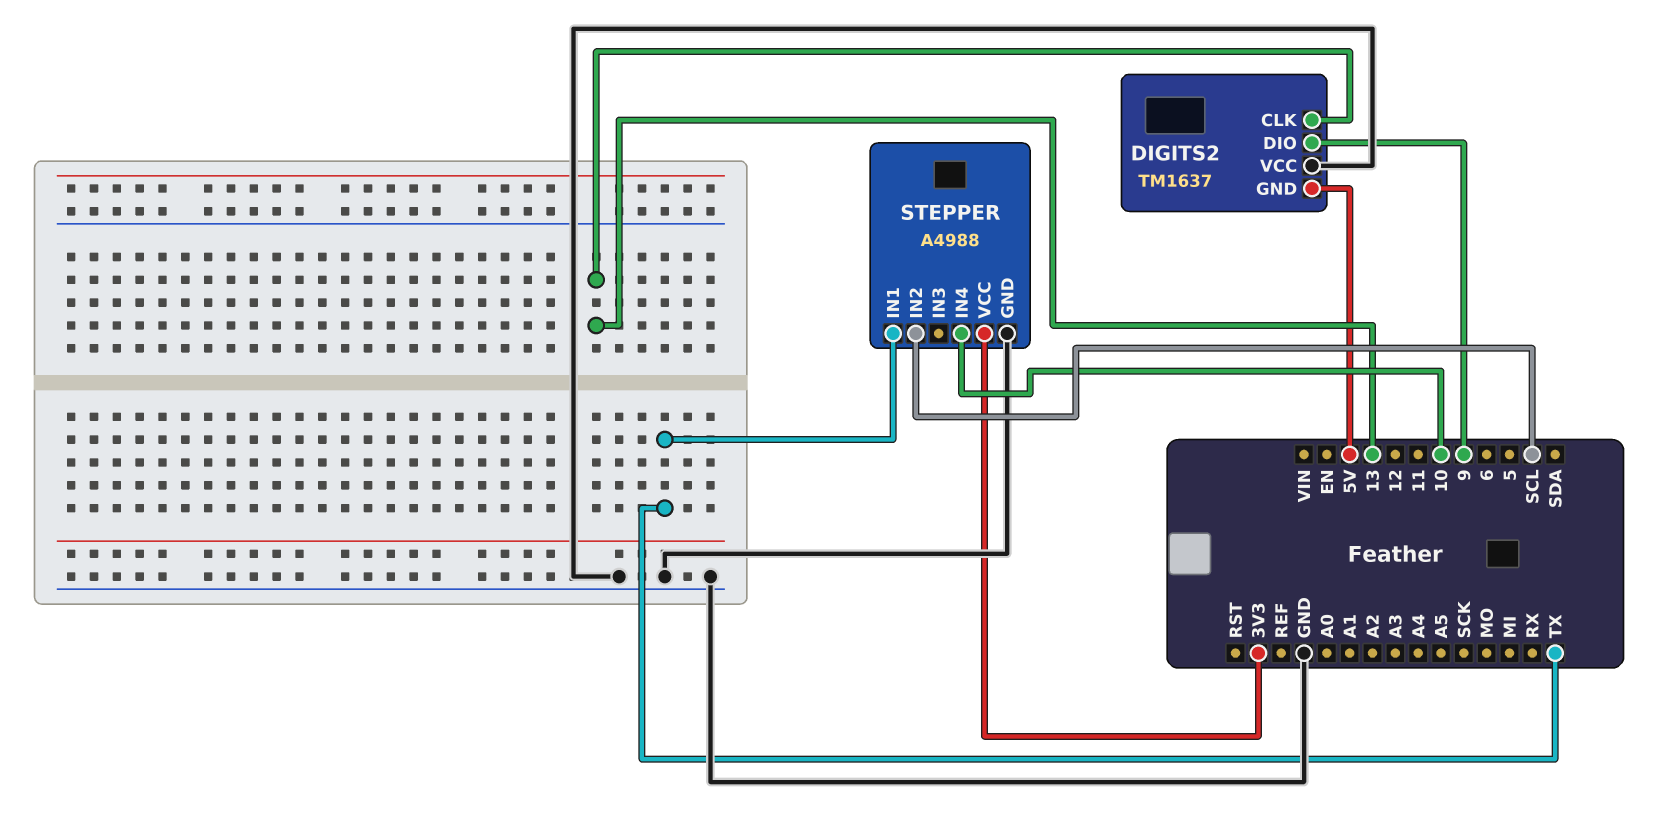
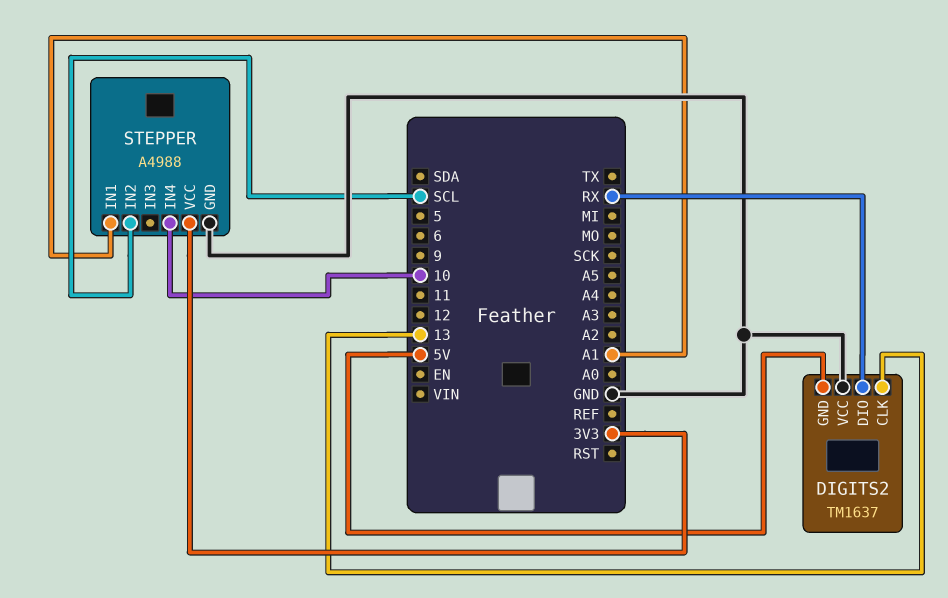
DIGITS2 pin DIO: 9 -> RX
STEPPER pin IN1: TX -> A1

